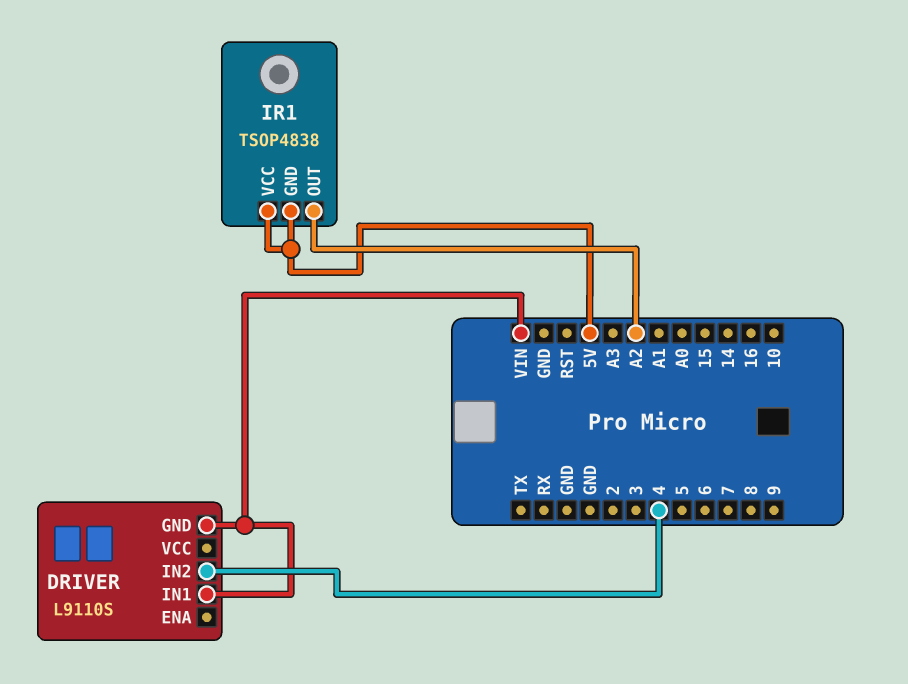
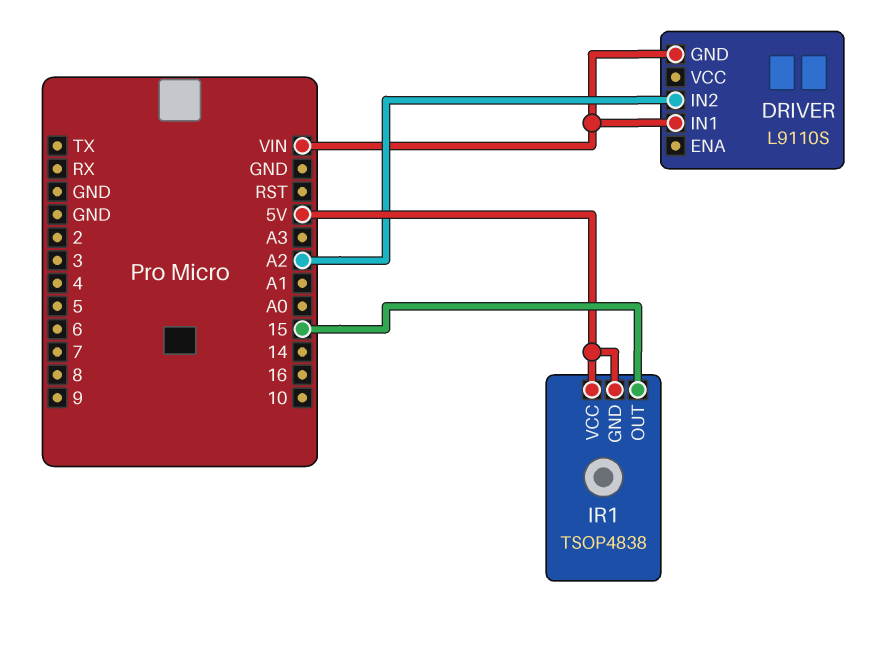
DRIVER pin IN2: 4 -> A2
IR1 pin OUT: A2 -> 15

